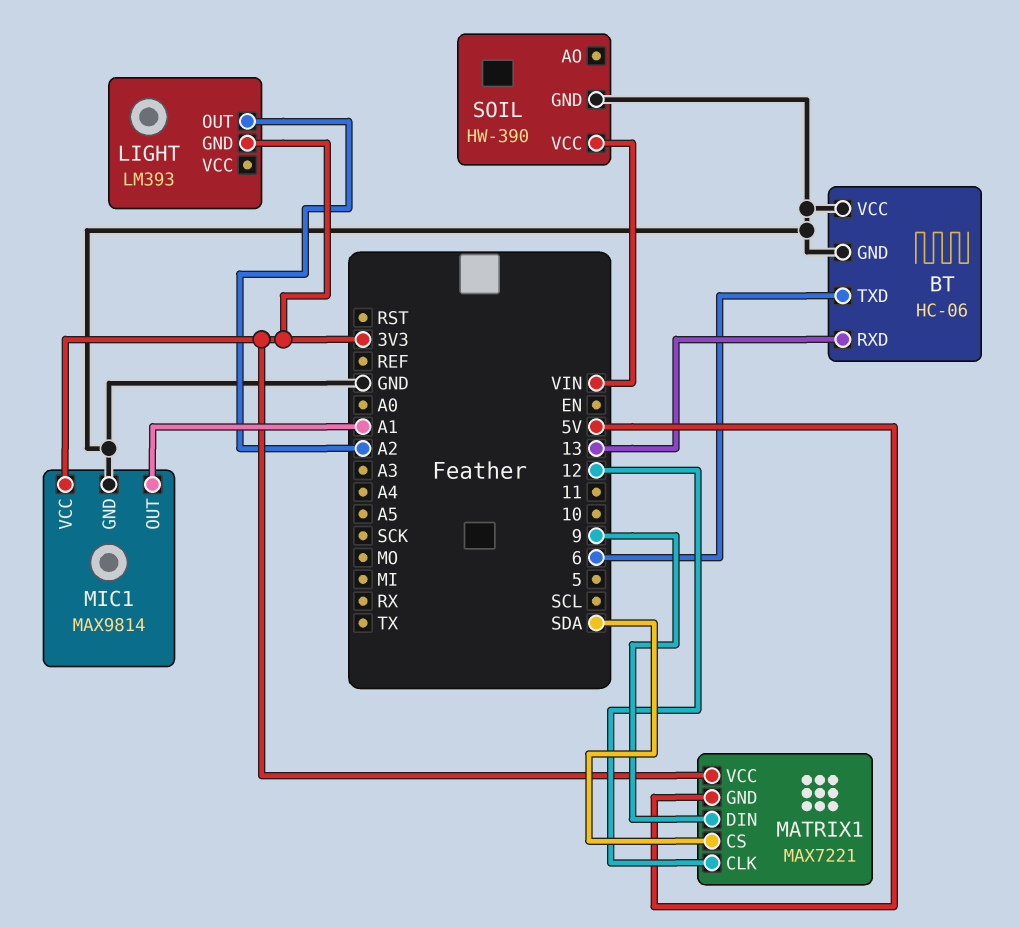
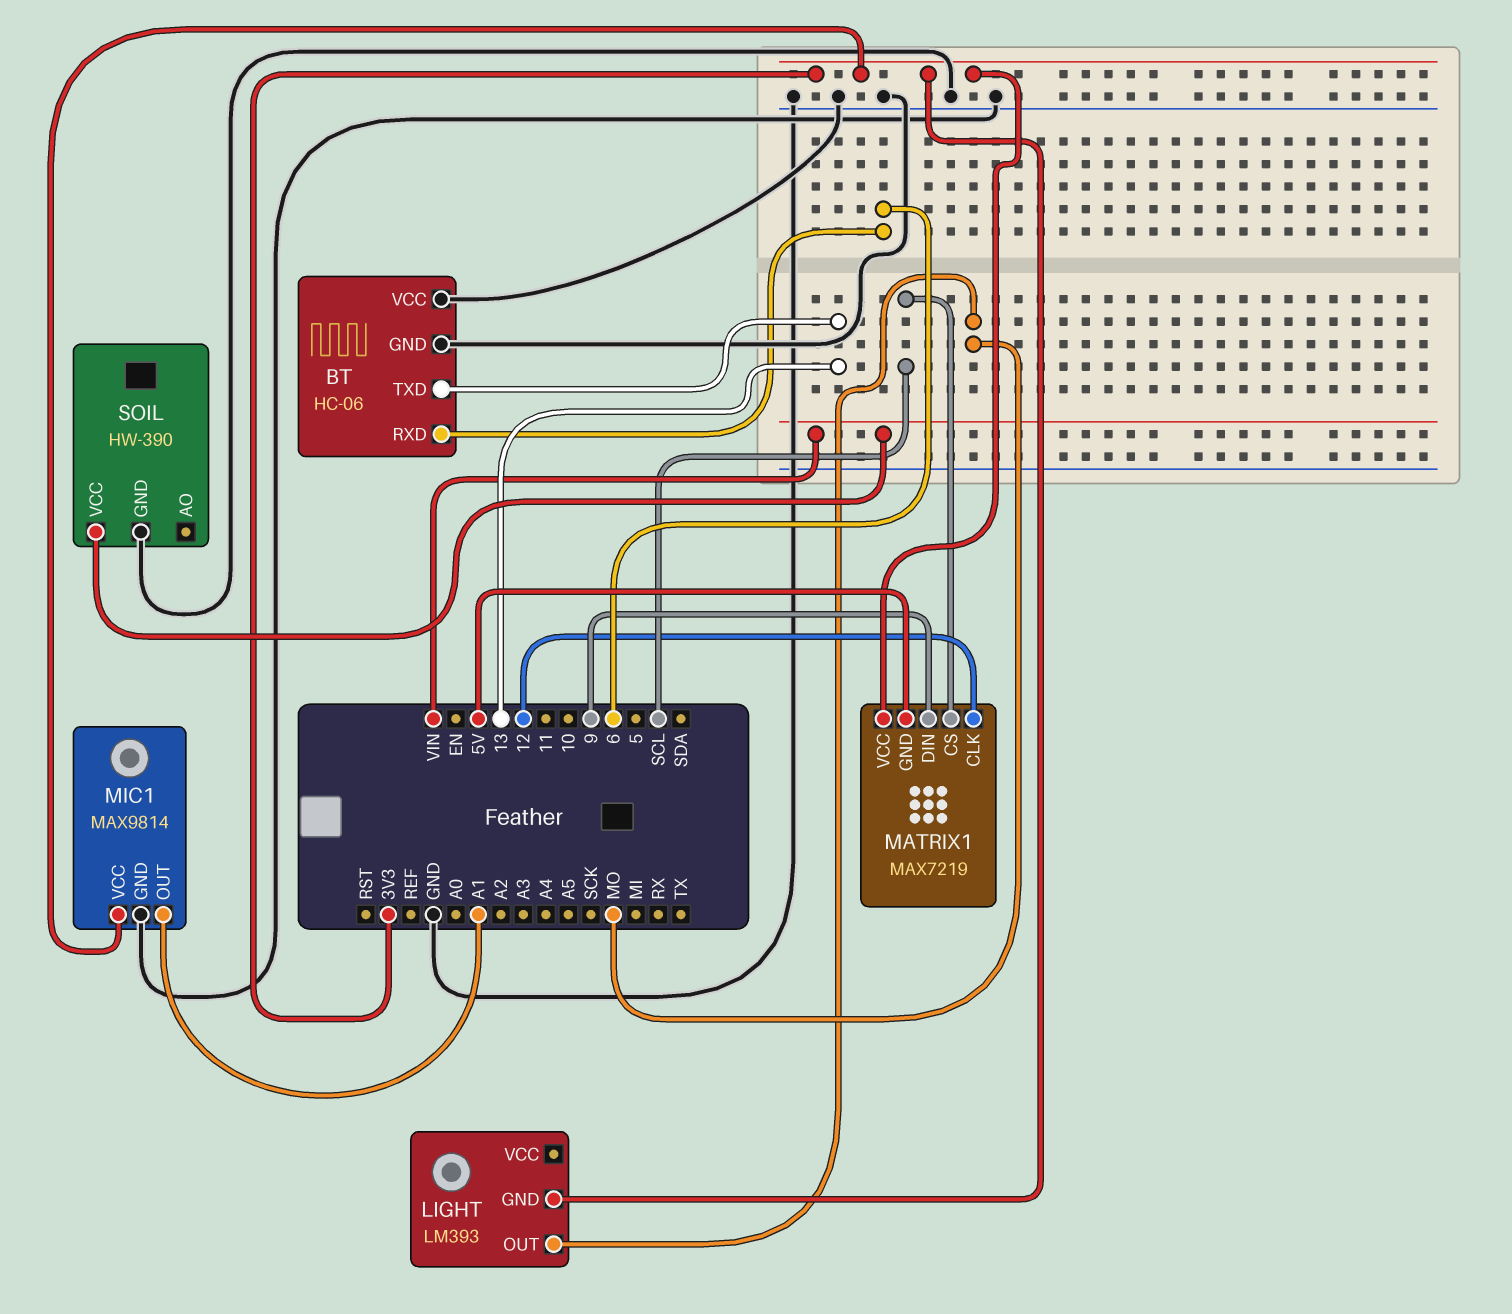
BT pin RXD: 13 -> 6
BT pin TXD: 6 -> 13
LIGHT pin OUT: A2 -> MO
MATRIX1: MAX7221 -> MAX7219
MATRIX1 pin CS: SDA -> SCL

